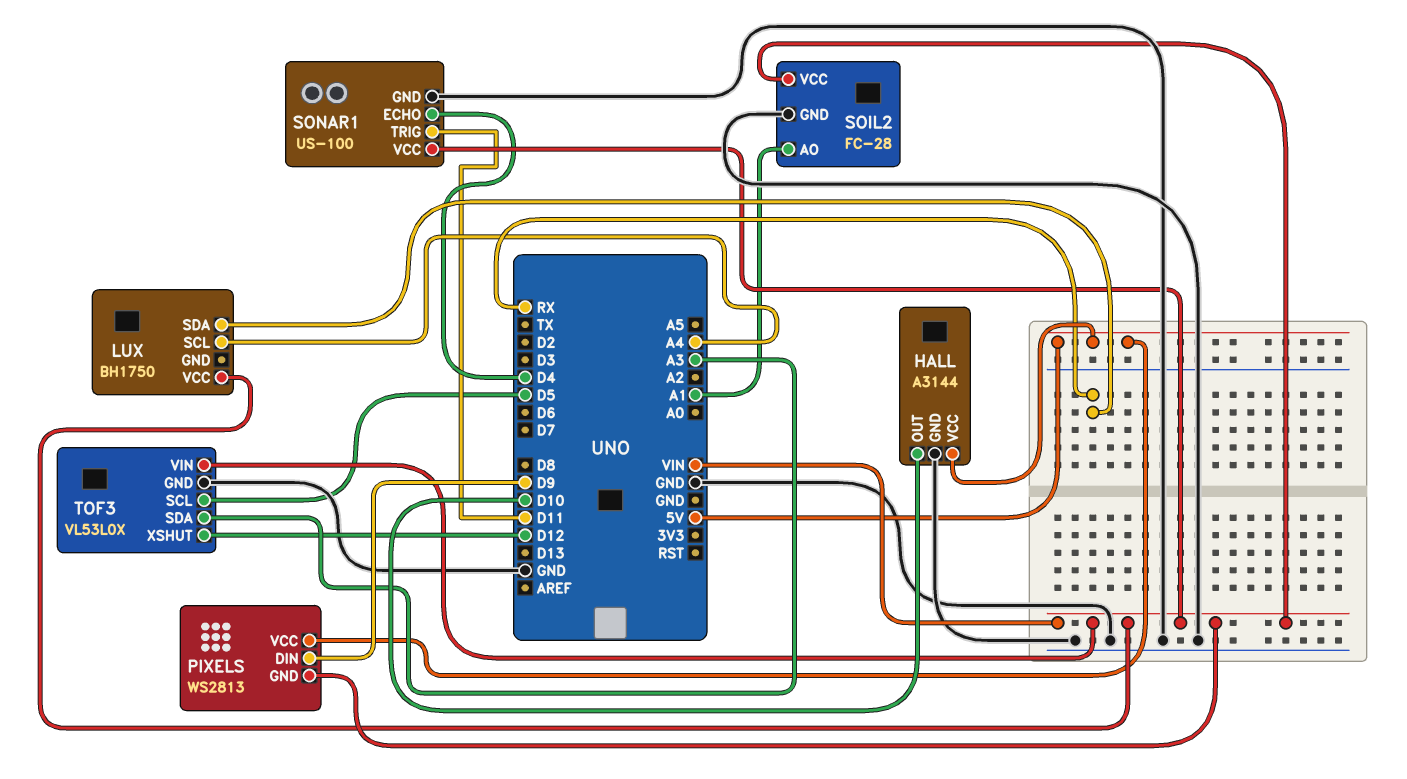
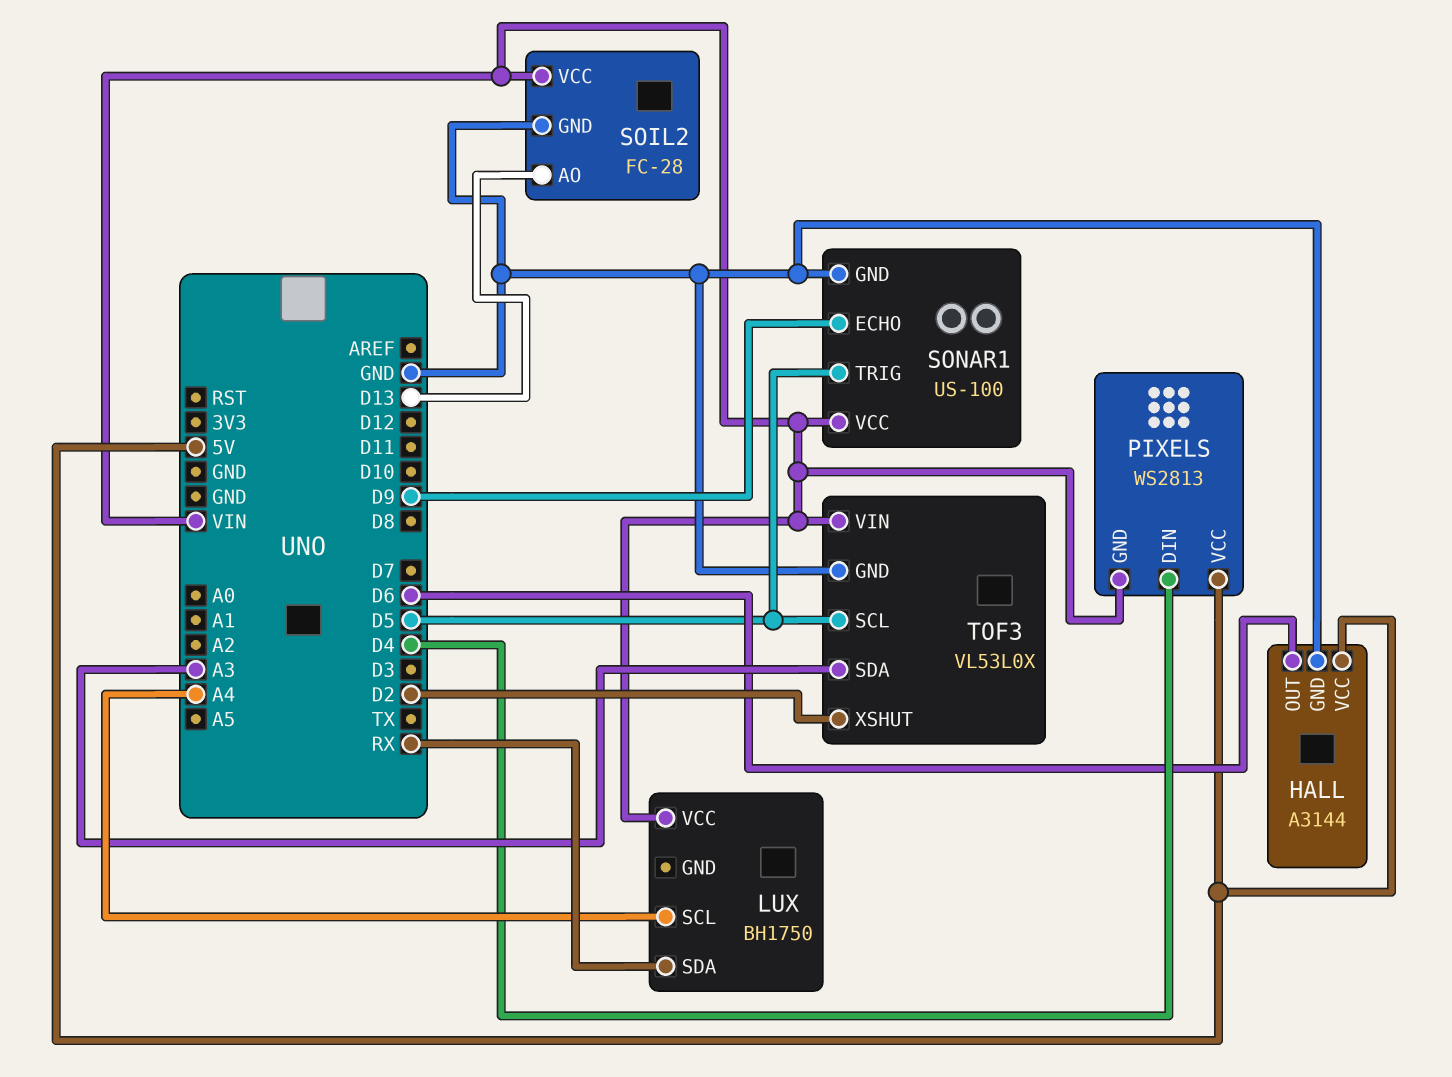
HALL pin OUT: D10 -> D6
PIXELS pin DIN: D9 -> D4
SOIL2 pin AO: A1 -> D13
SONAR1 pin ECHO: D4 -> D9
SONAR1 pin TRIG: D11 -> D5
TOF3 pin XSHUT: D12 -> D2

